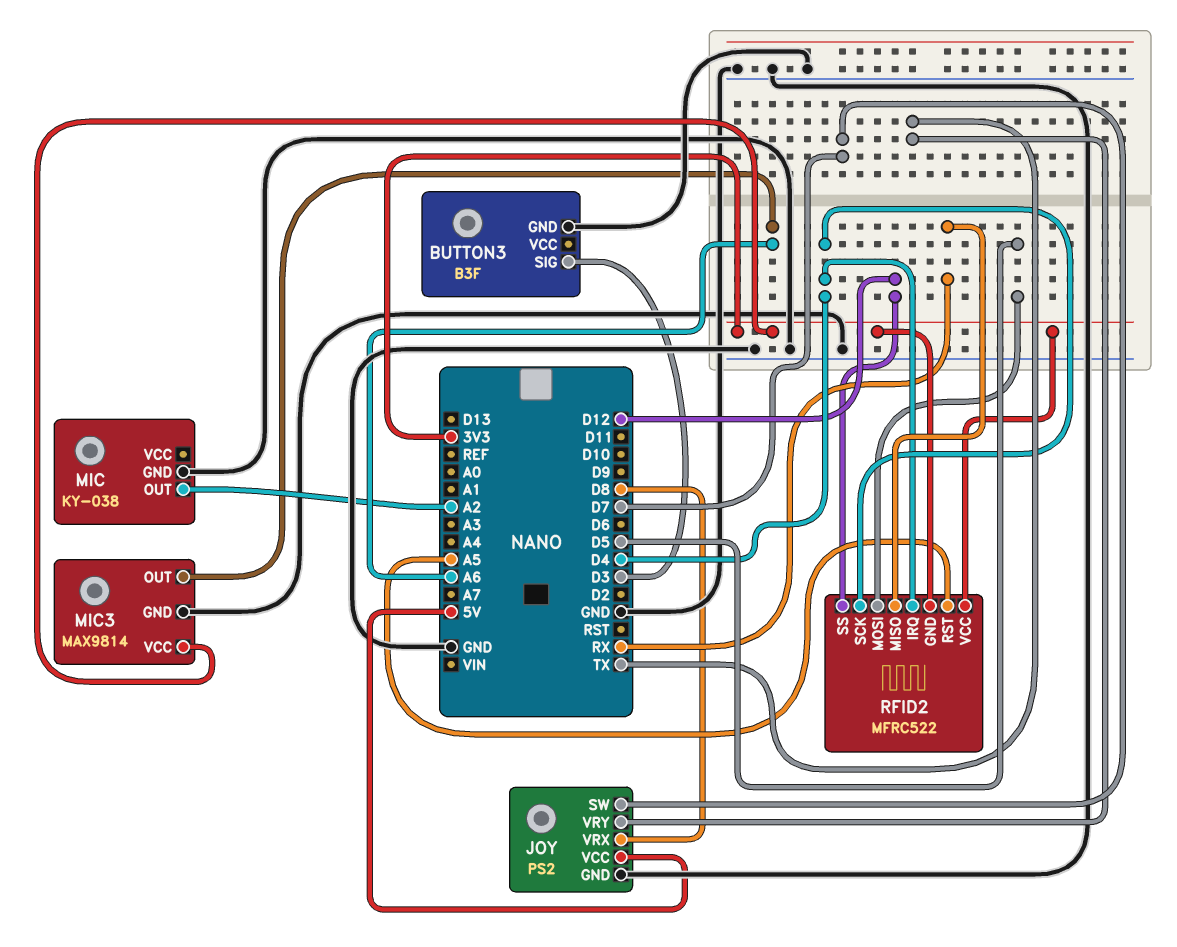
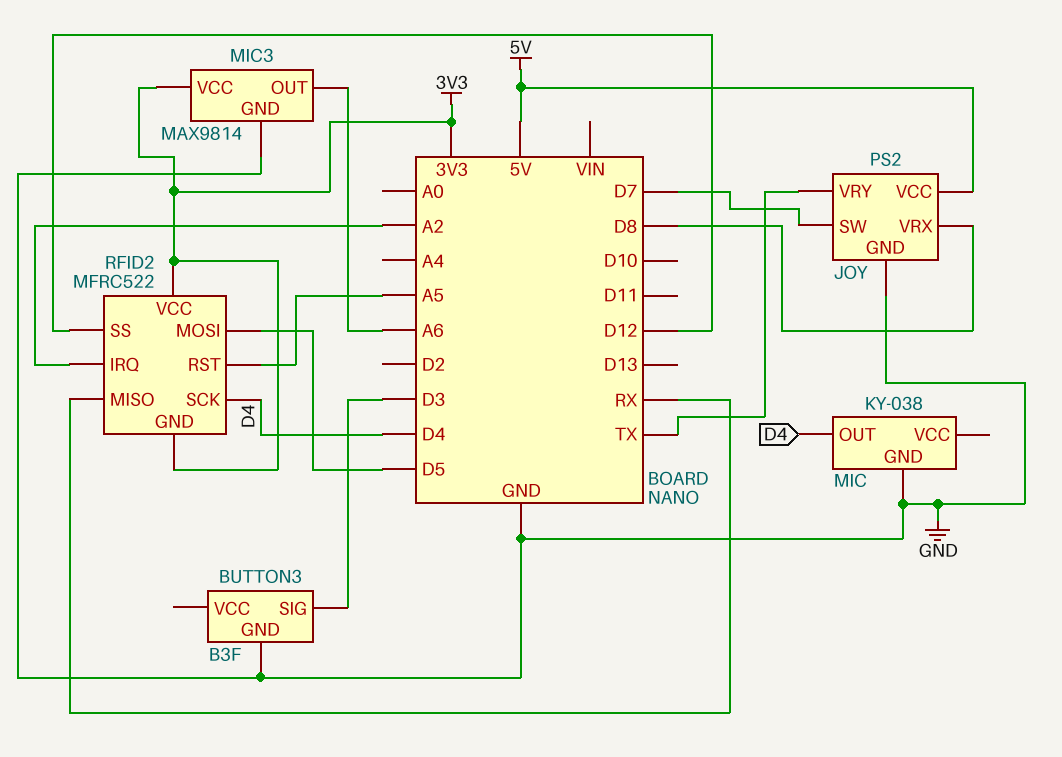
MIC pin OUT: A2 -> D4
RFID2 pin IRQ: D4 -> A2

